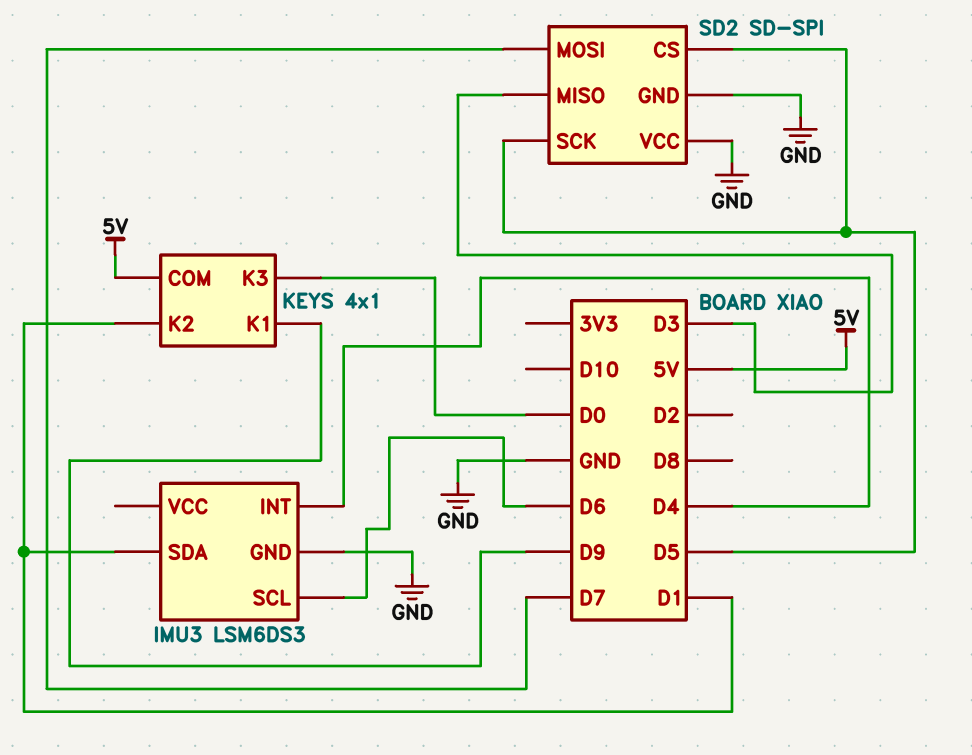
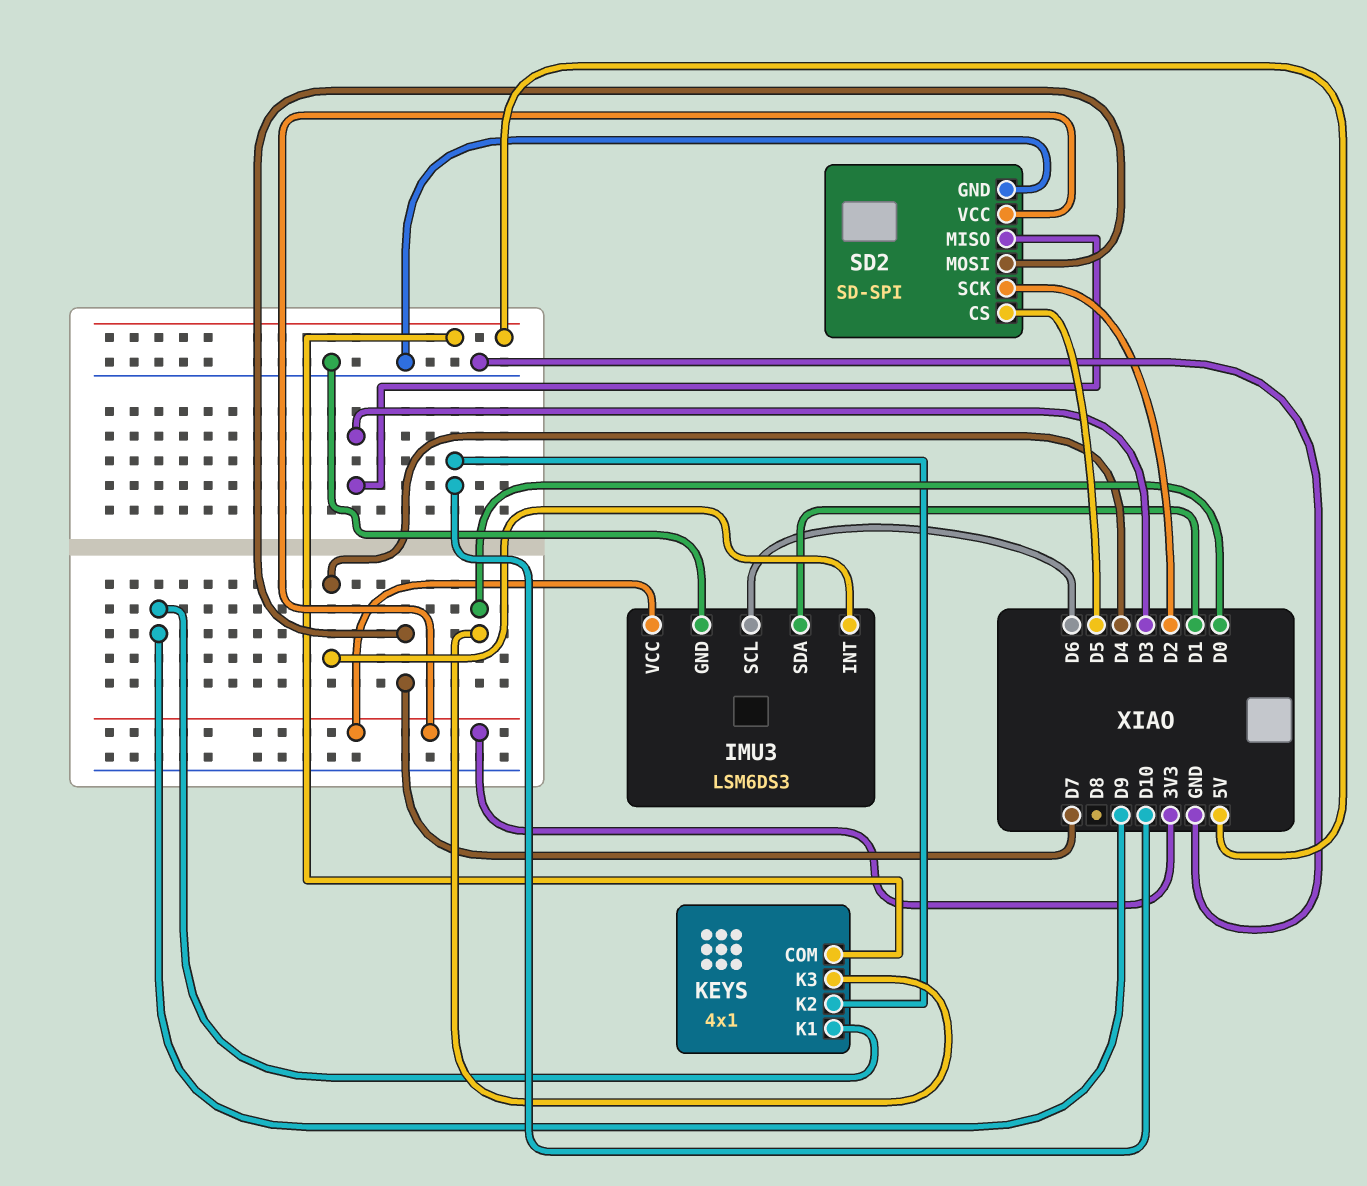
IMU3 pin VCC: none -> 3V3
KEYS pin K2: D1 -> D10
SD2 pin SCK: D5 -> D2
SD2 pin VCC: GND -> 3V3

